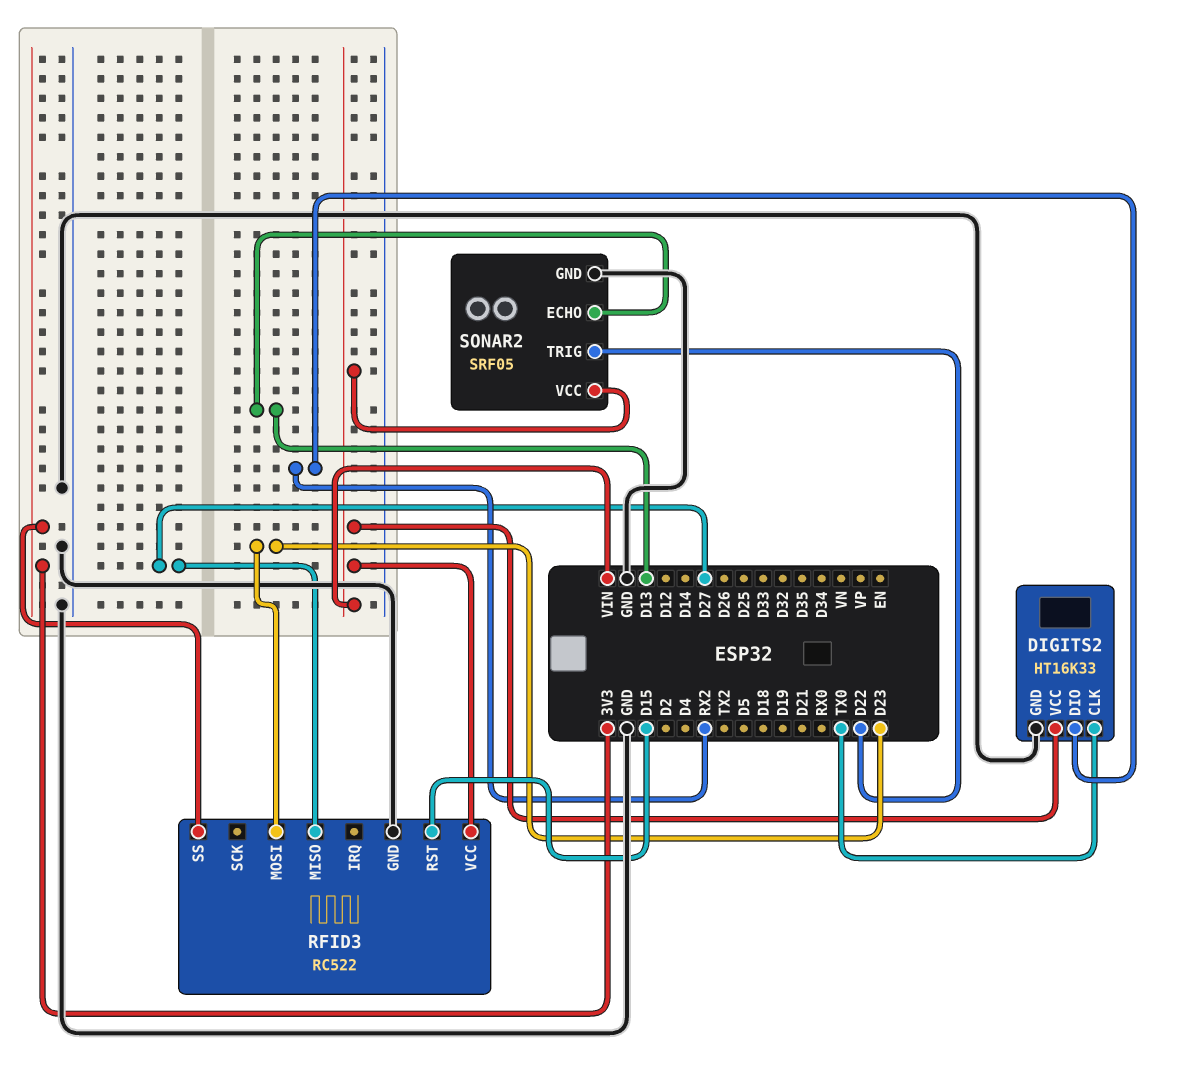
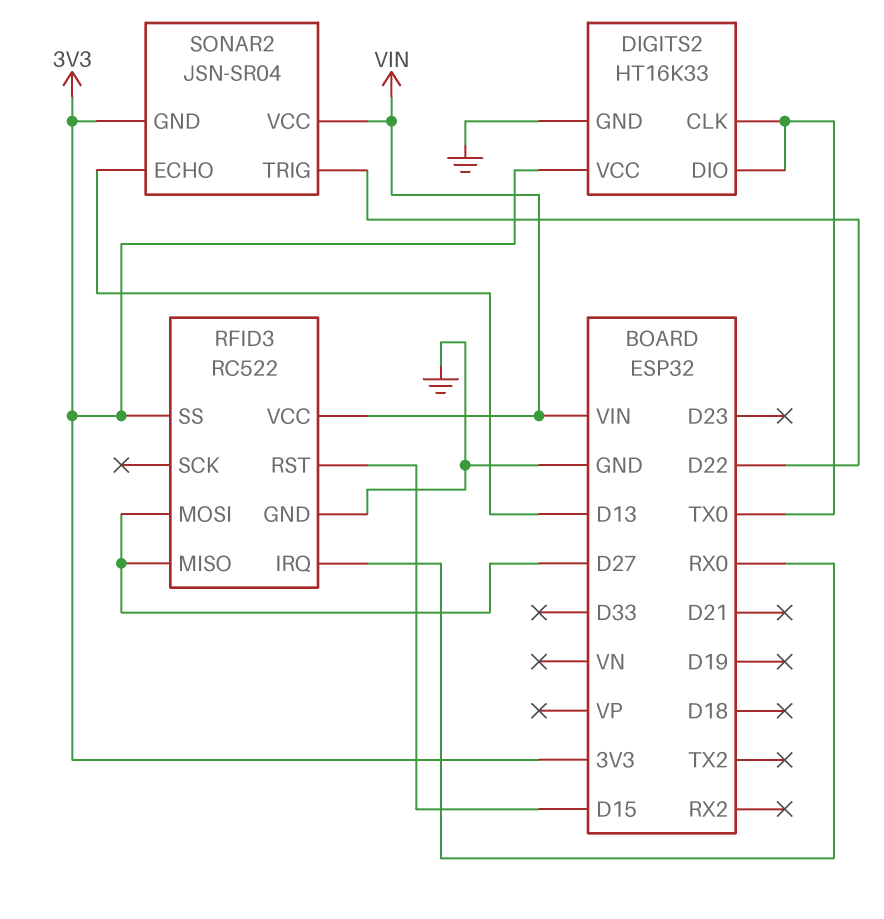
DIGITS2 pin DIO: RX2 -> TX0
DIGITS2 pin VCC: VIN -> 3V3
RFID3 pin IRQ: none -> RX0
RFID3 pin MOSI: D23 -> D27
SONAR2: SRF05 -> JSN-SR04
SONAR2 pin GND: GND -> 3V3

